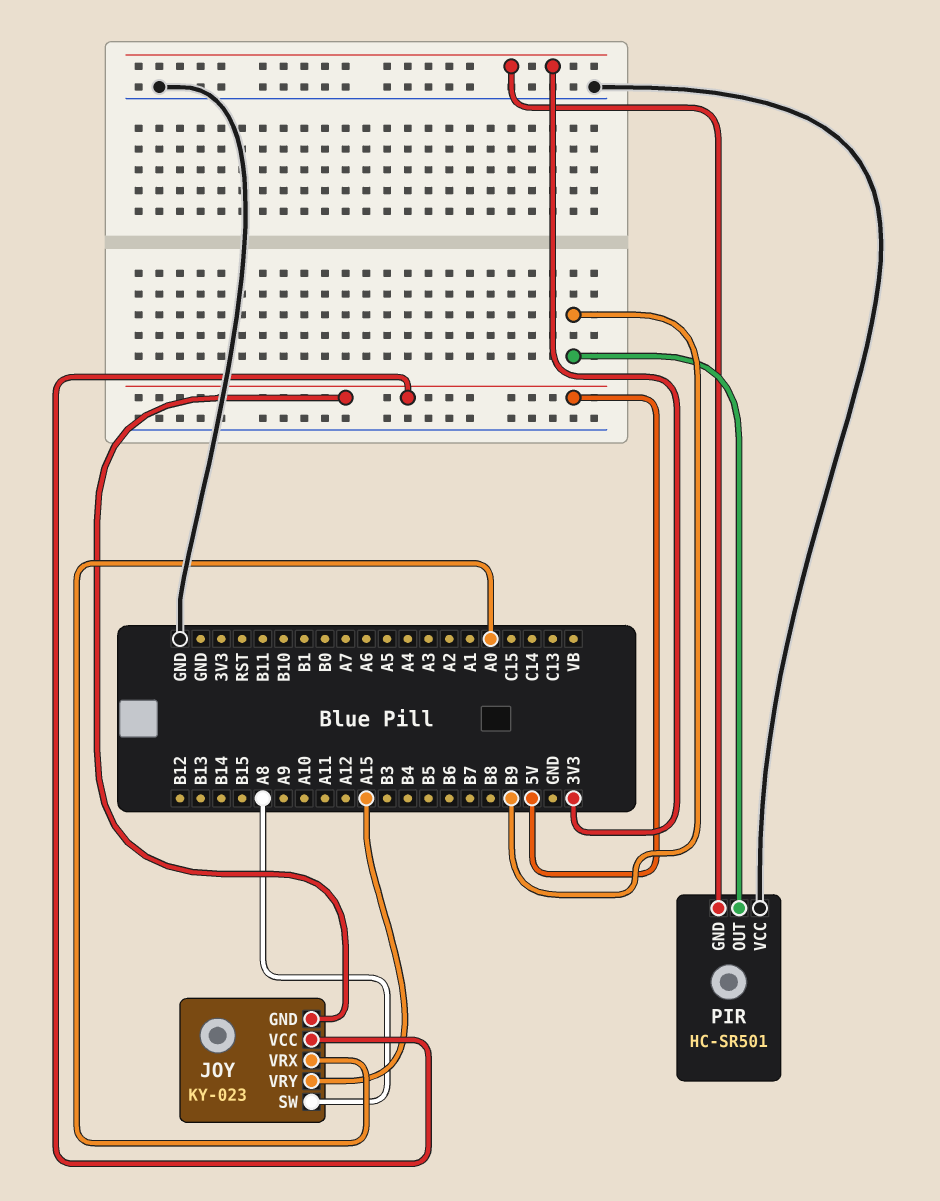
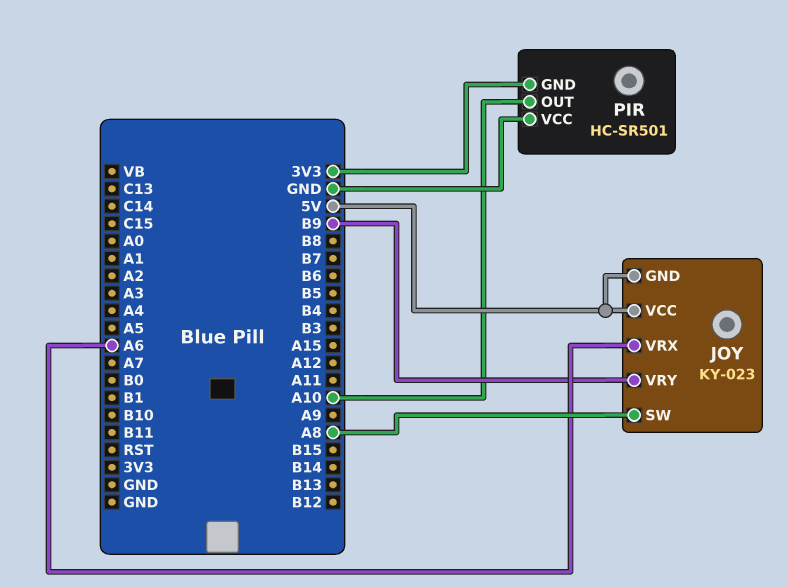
JOY pin VRX: A0 -> A6
JOY pin VRY: A15 -> B9
PIR pin OUT: B9 -> A10

